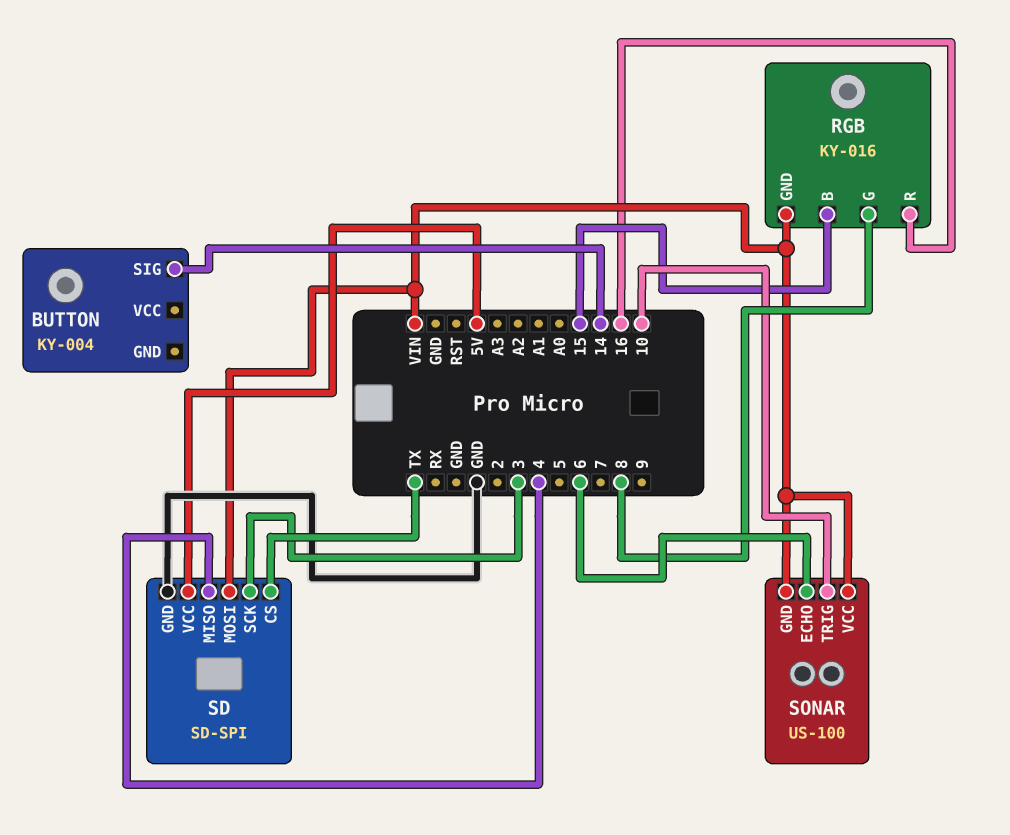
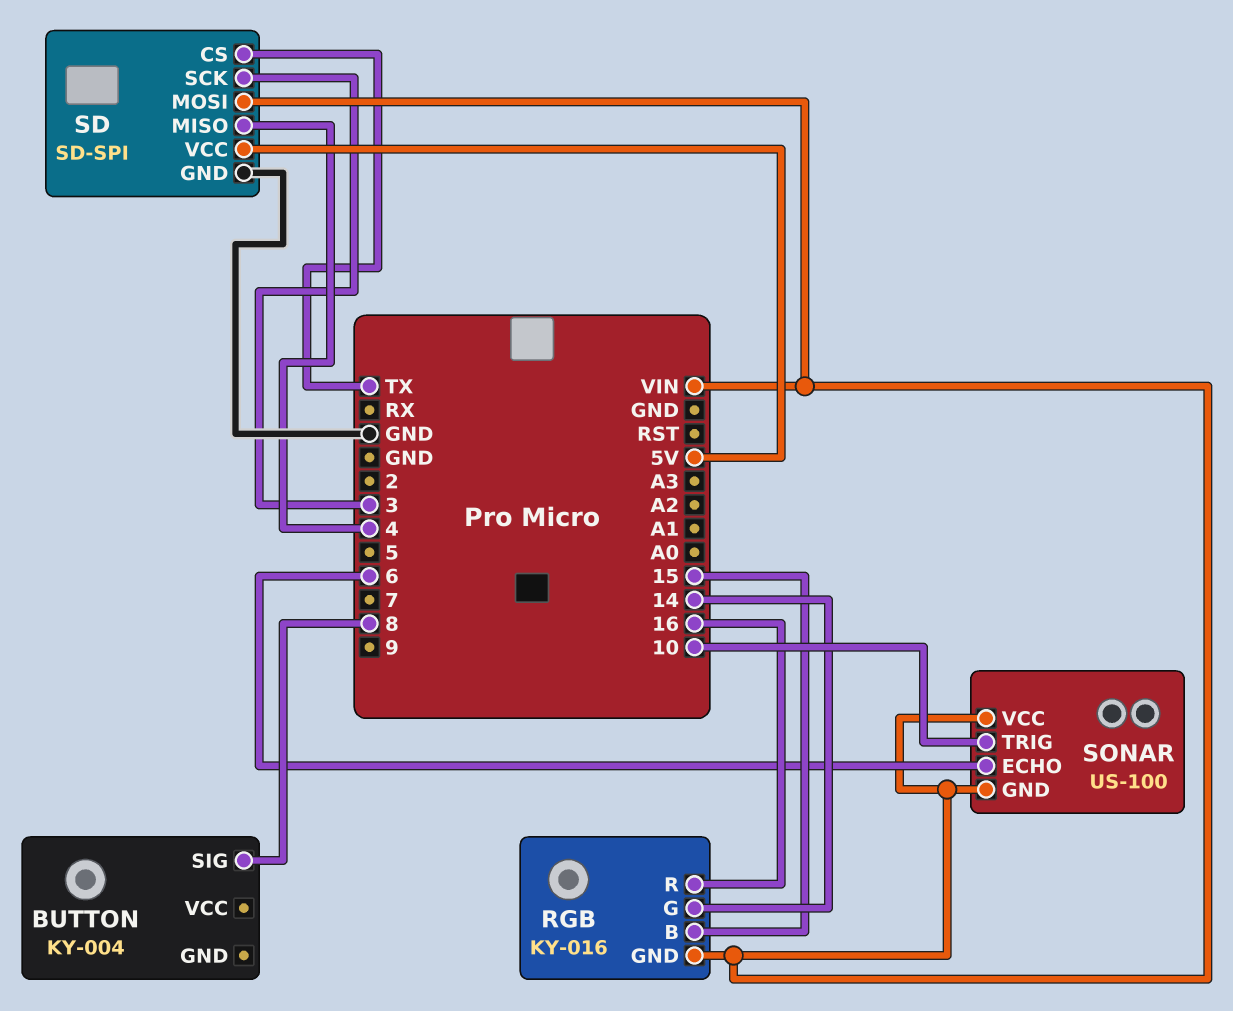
BUTTON pin SIG: 14 -> 8
RGB pin G: 8 -> 14

